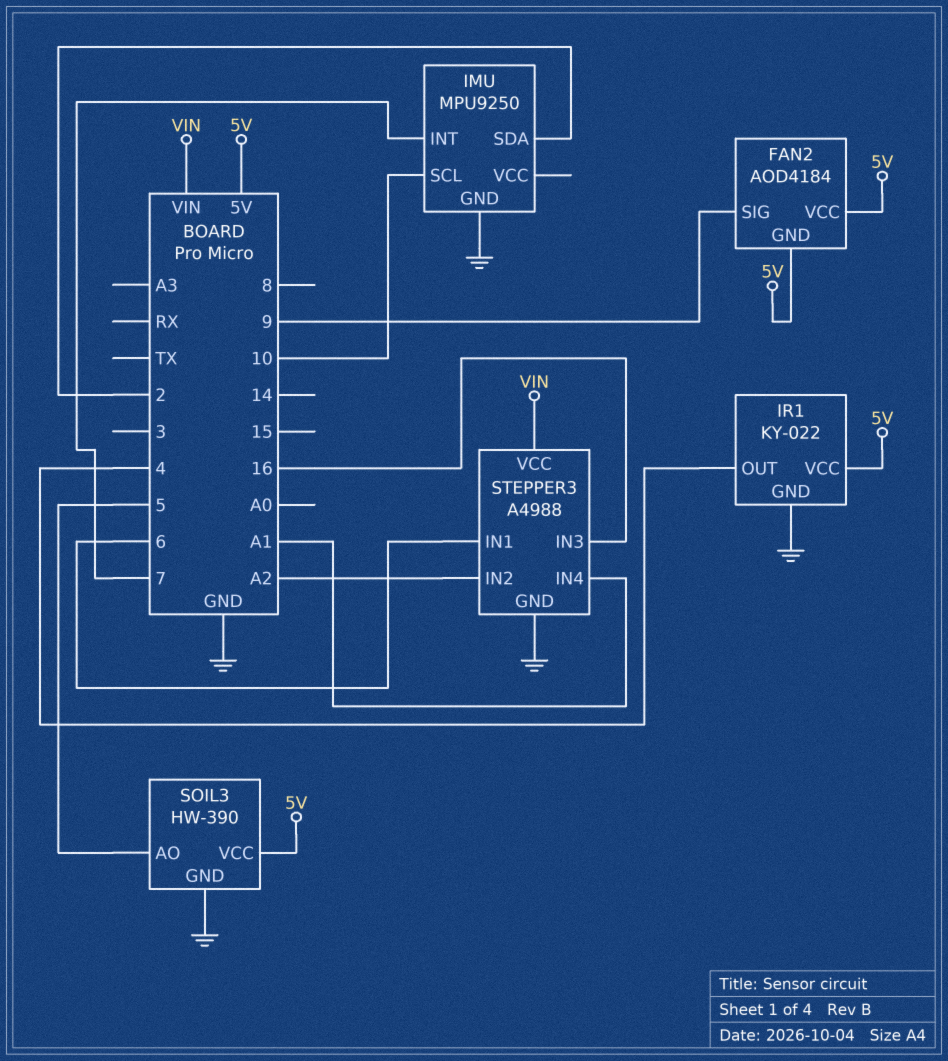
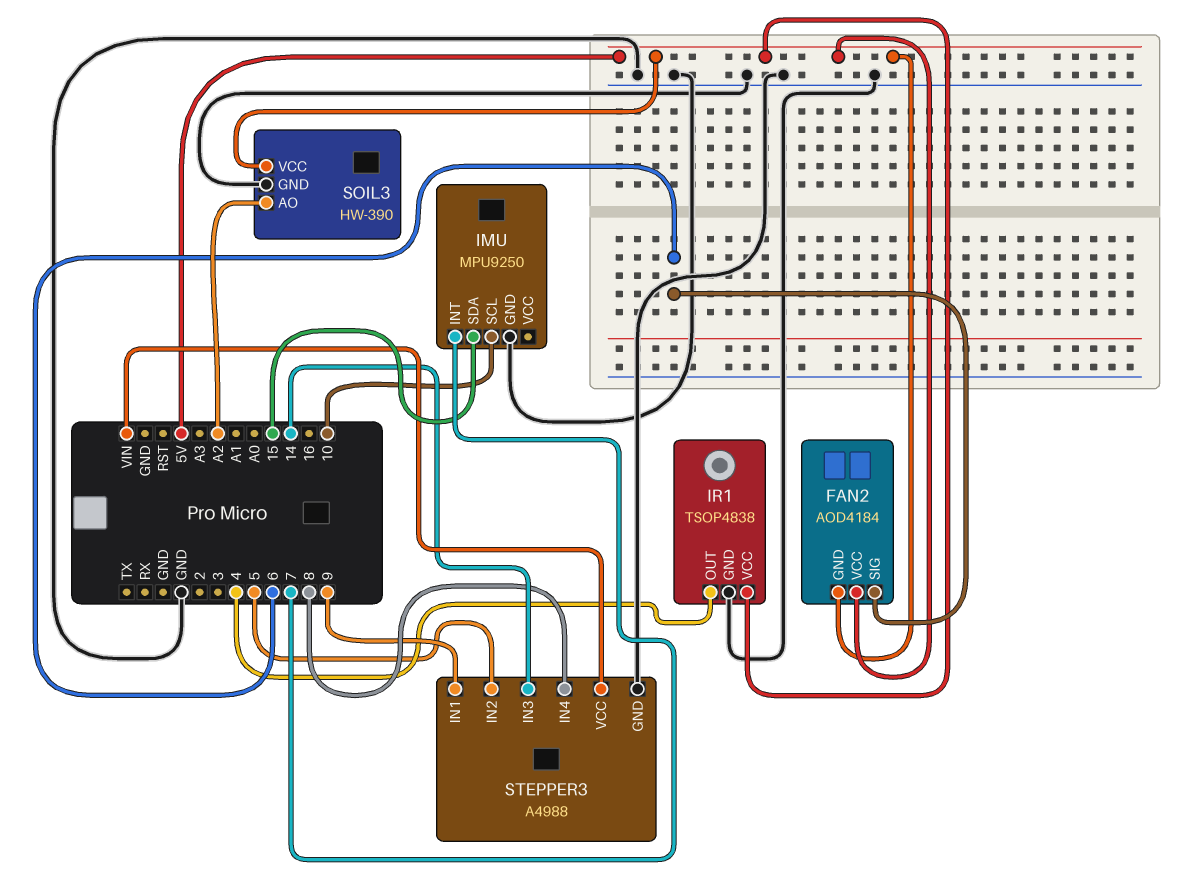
FAN2 pin SIG: 9 -> 6
IMU pin SDA: 2 -> 15
IR1: KY-022 -> TSOP4838
SOIL3 pin AO: 5 -> A2
STEPPER3 pin IN1: 6 -> 9
STEPPER3 pin IN2: A2 -> 5
STEPPER3 pin IN3: 16 -> 14
STEPPER3 pin IN4: A1 -> 8

